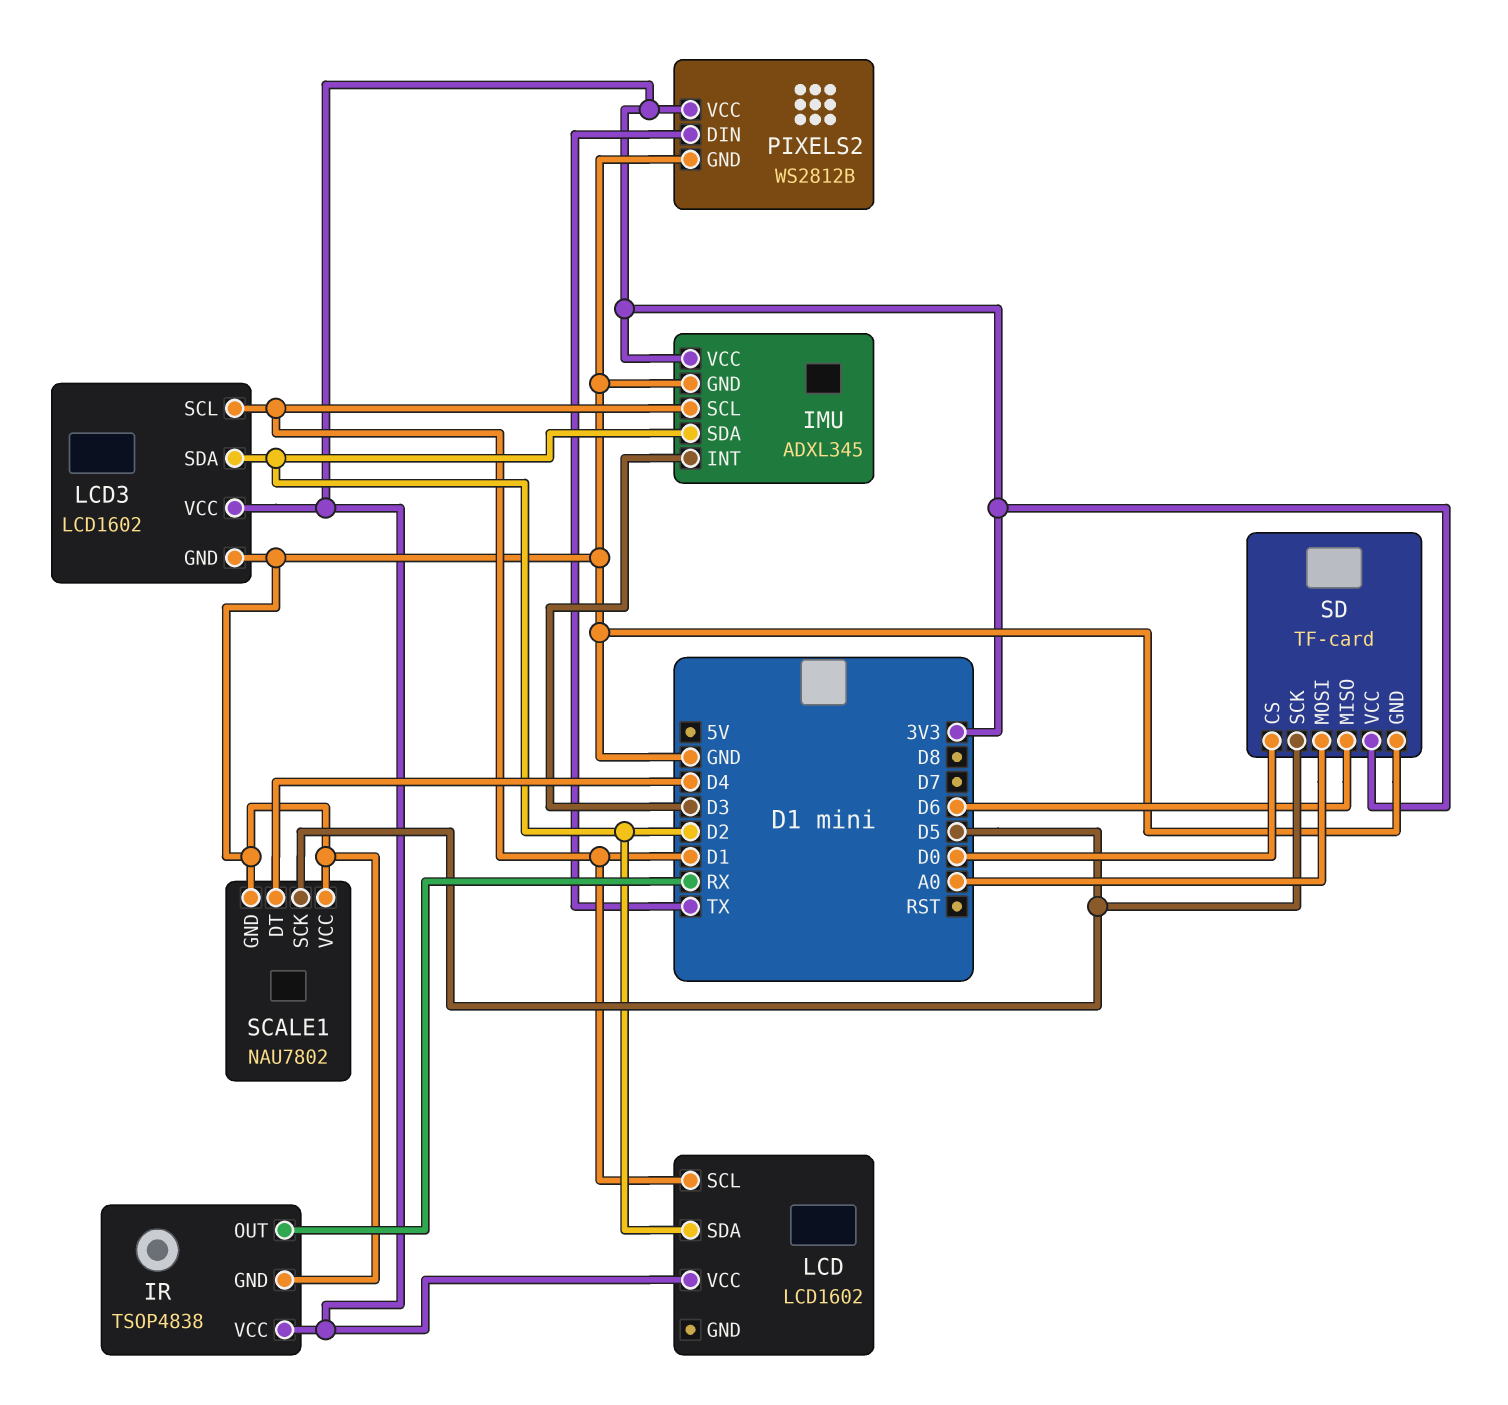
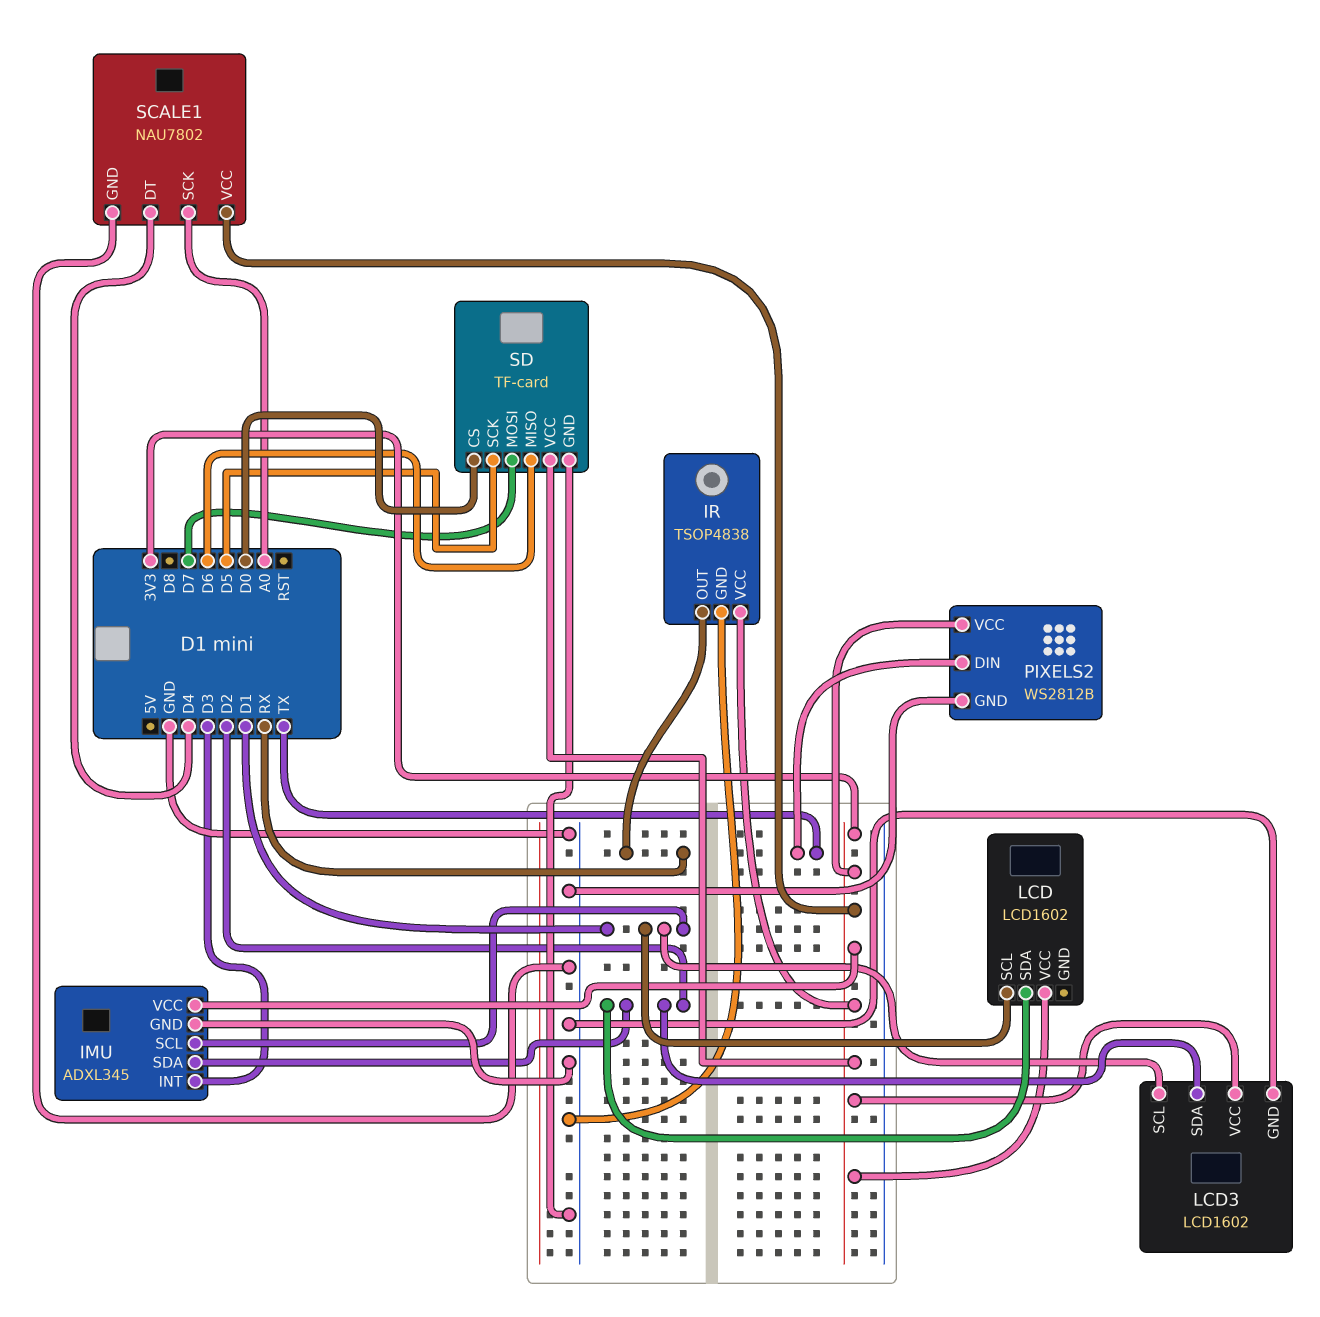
SCALE1 pin SCK: D5 -> A0
SCALE1 pin VCC: GND -> 3V3
SD pin MOSI: A0 -> D7

